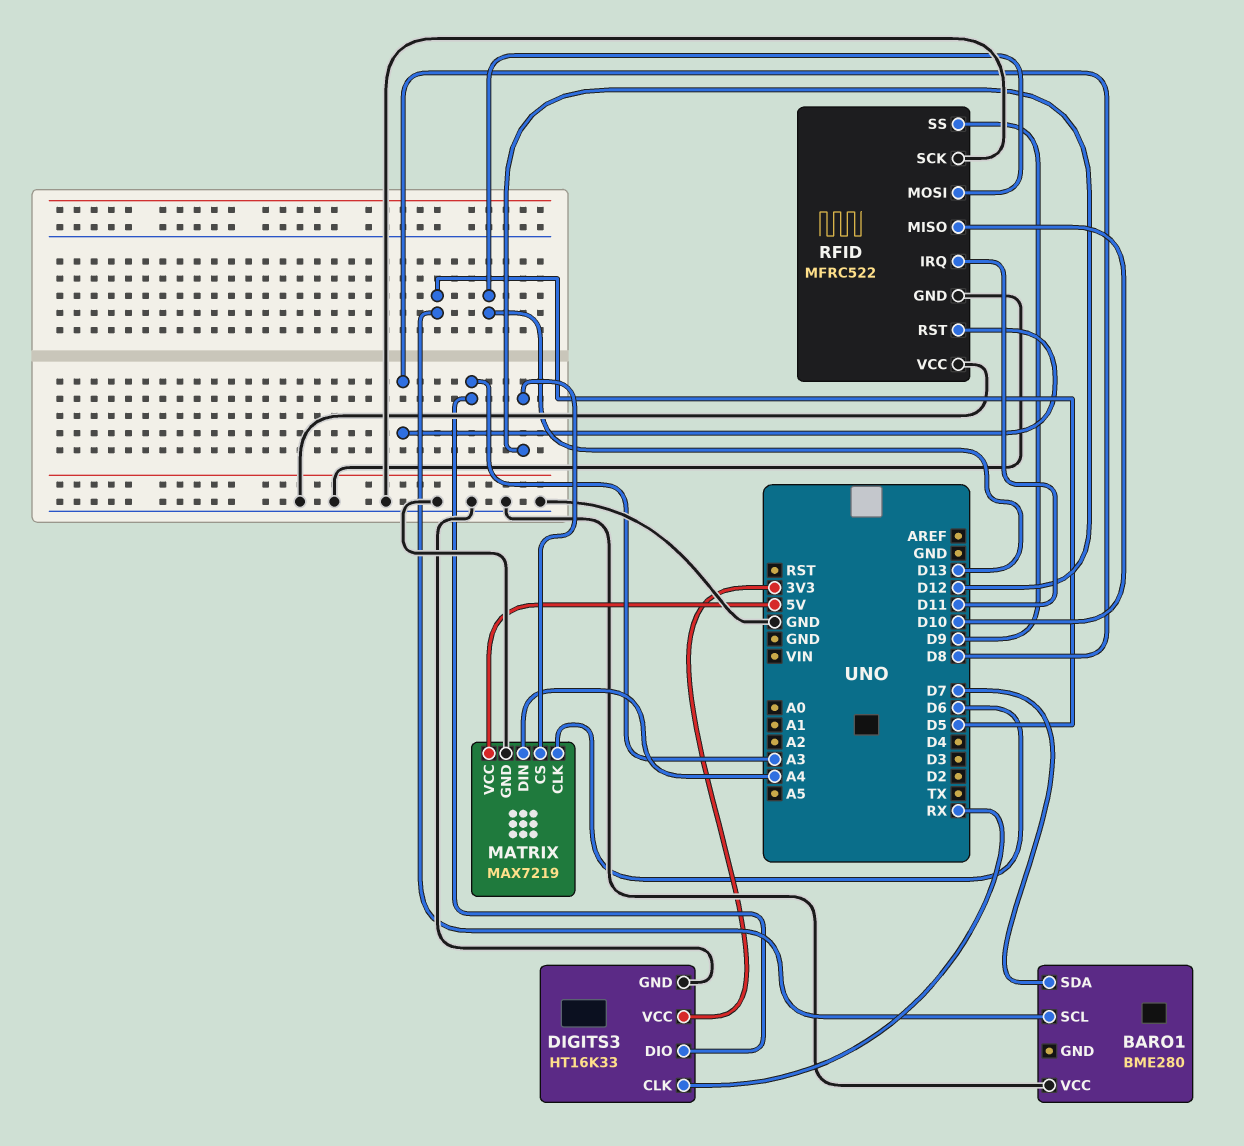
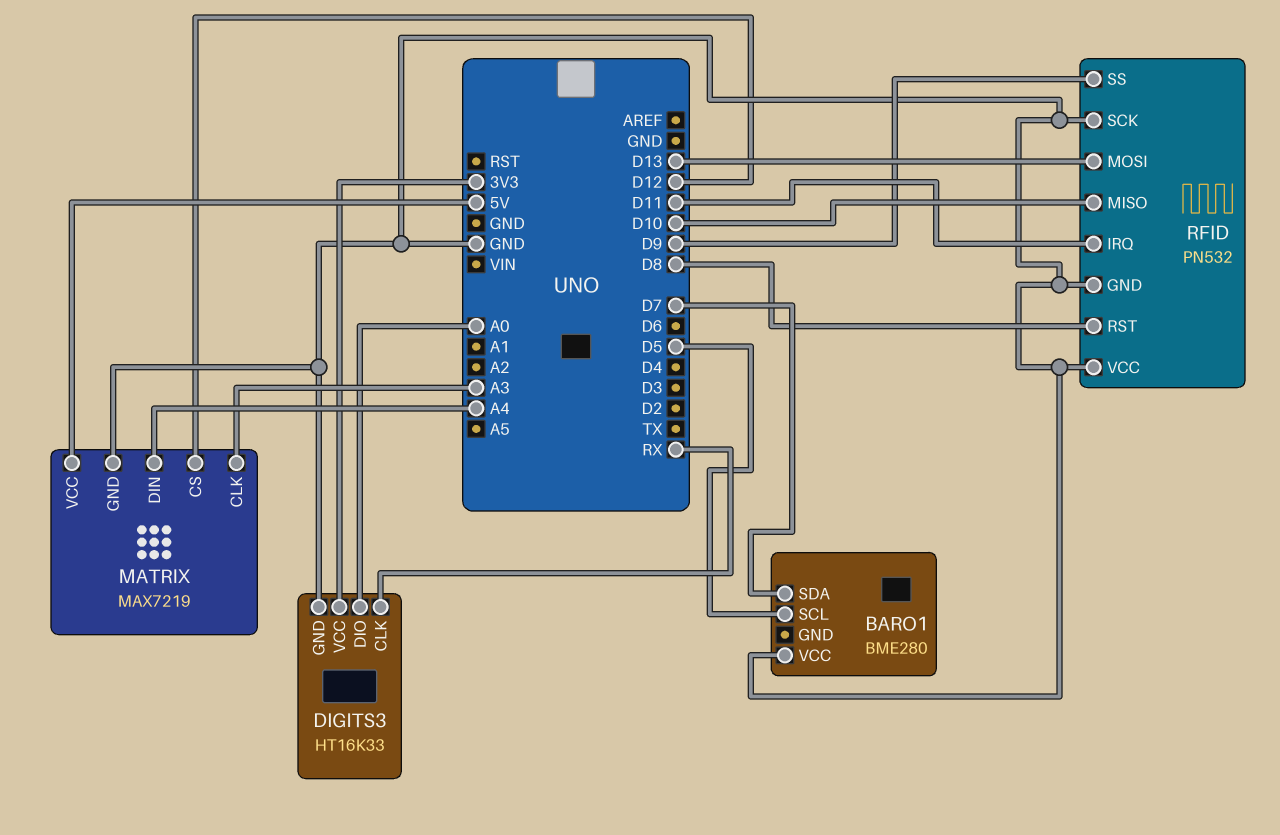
DIGITS3 pin DIO: A3 -> A0
MATRIX pin CLK: D6 -> A3
RFID: MFRC522 -> PN532

